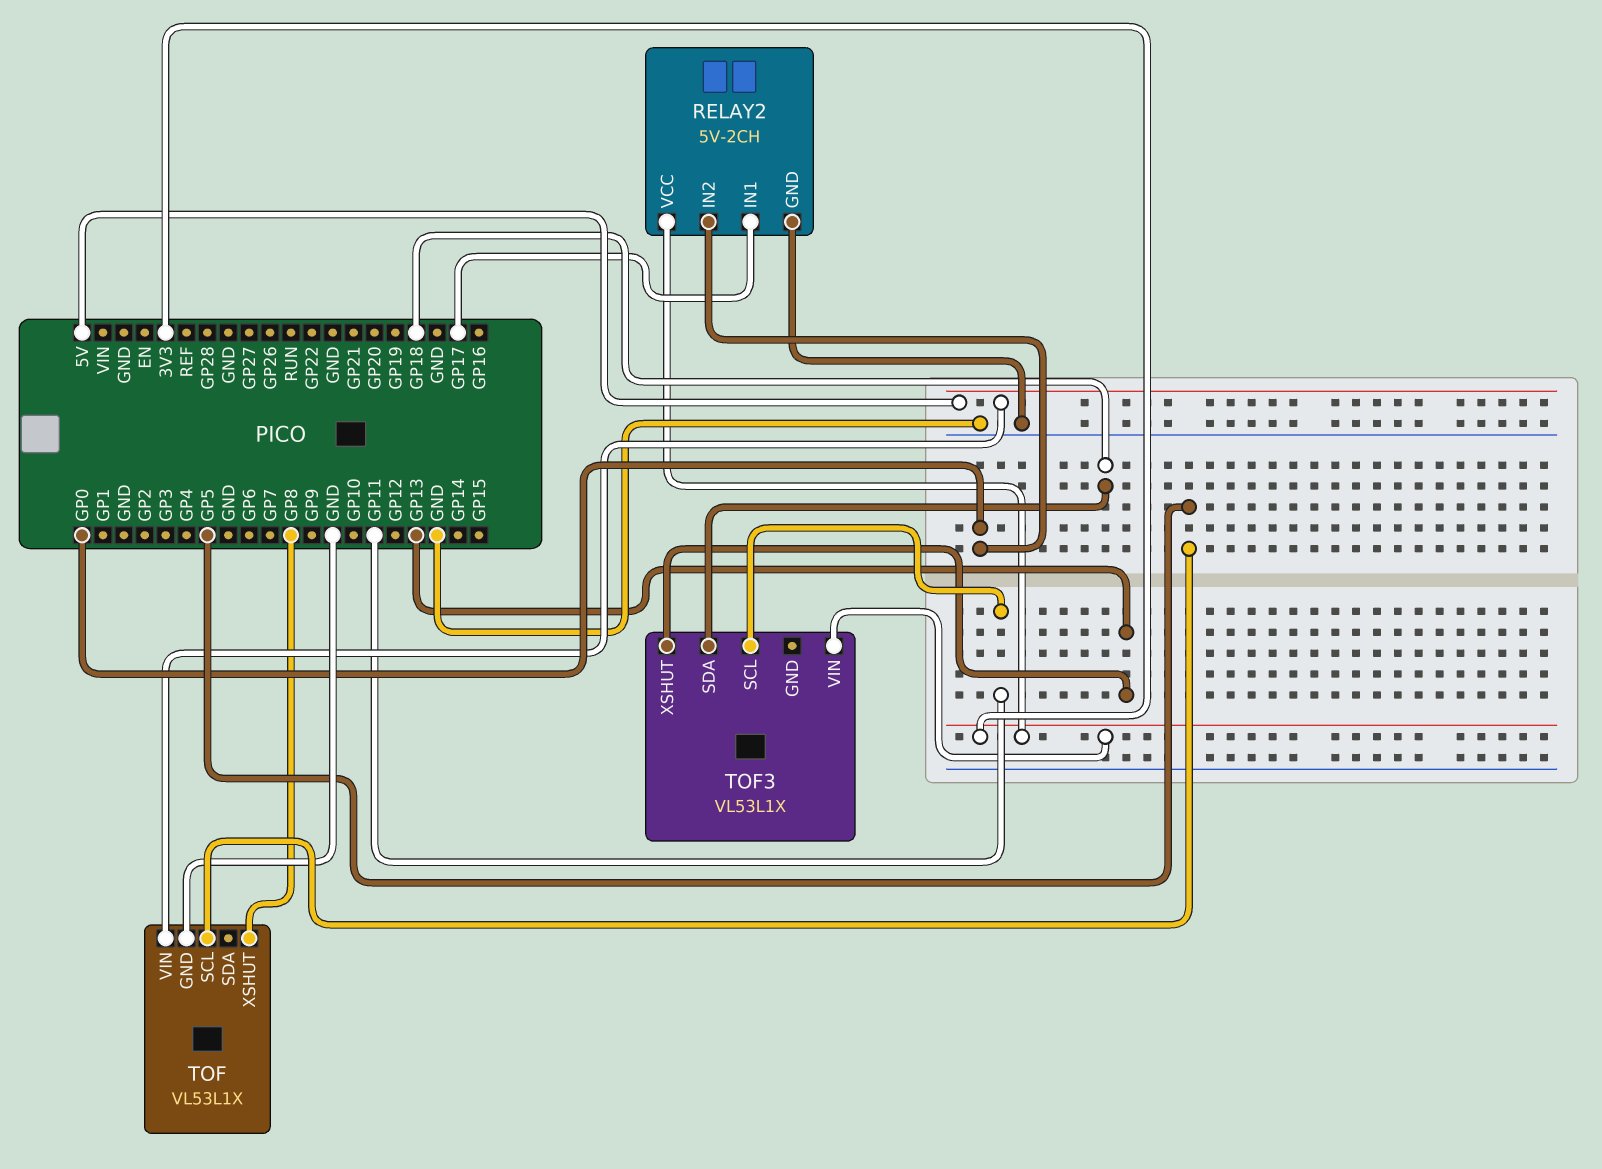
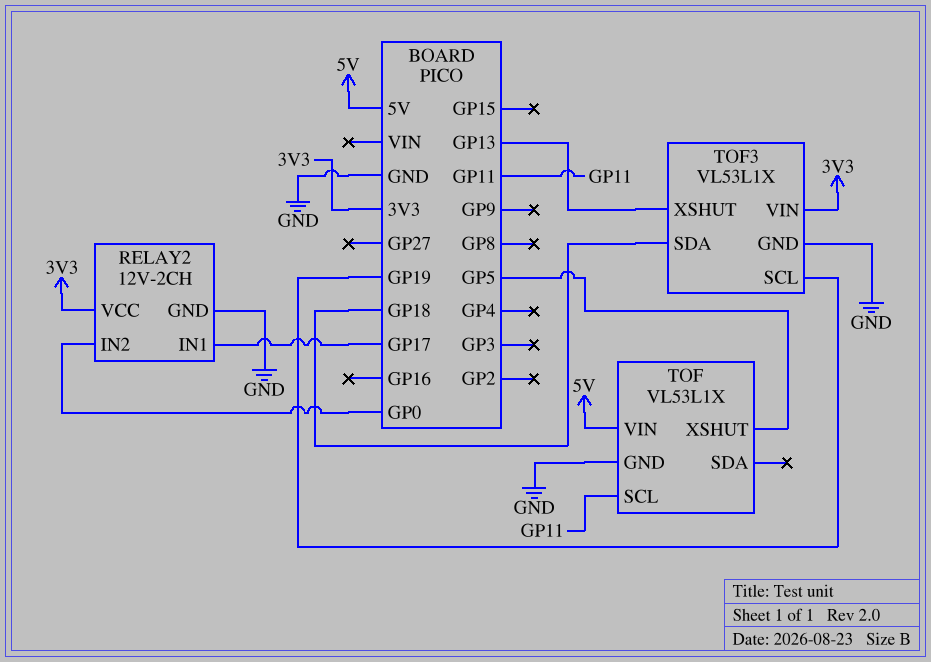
RELAY2: 5V-2CH -> 12V-2CH
TOF pin SCL: GP5 -> GP11
TOF pin XSHUT: GP8 -> GP5
TOF3 pin GND: none -> GND
TOF3 pin SCL: GP11 -> GP19

